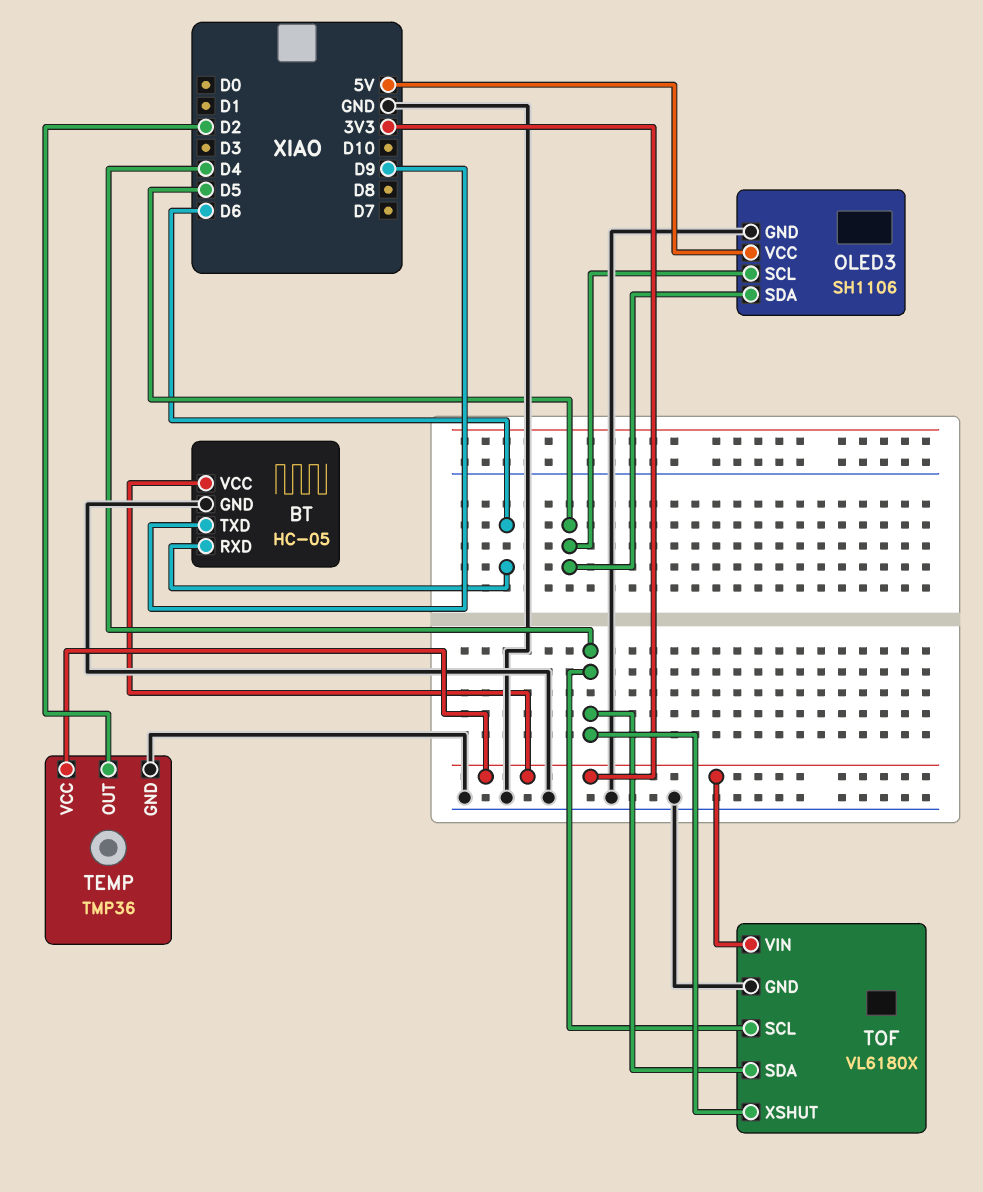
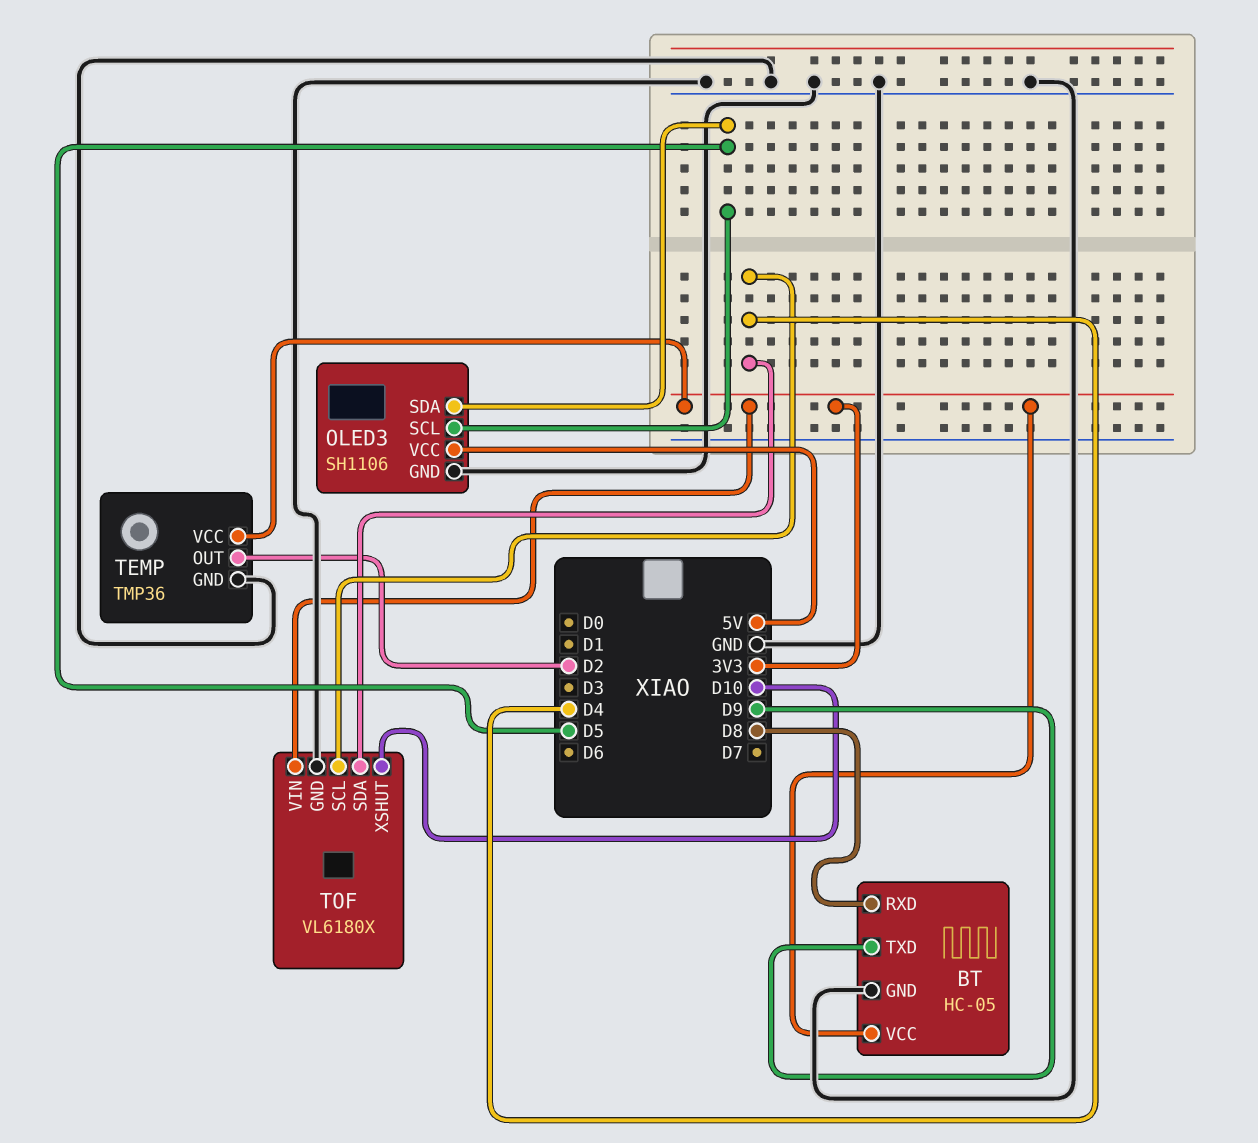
BT pin RXD: D6 -> D8
TOF pin XSHUT: D4 -> D10

